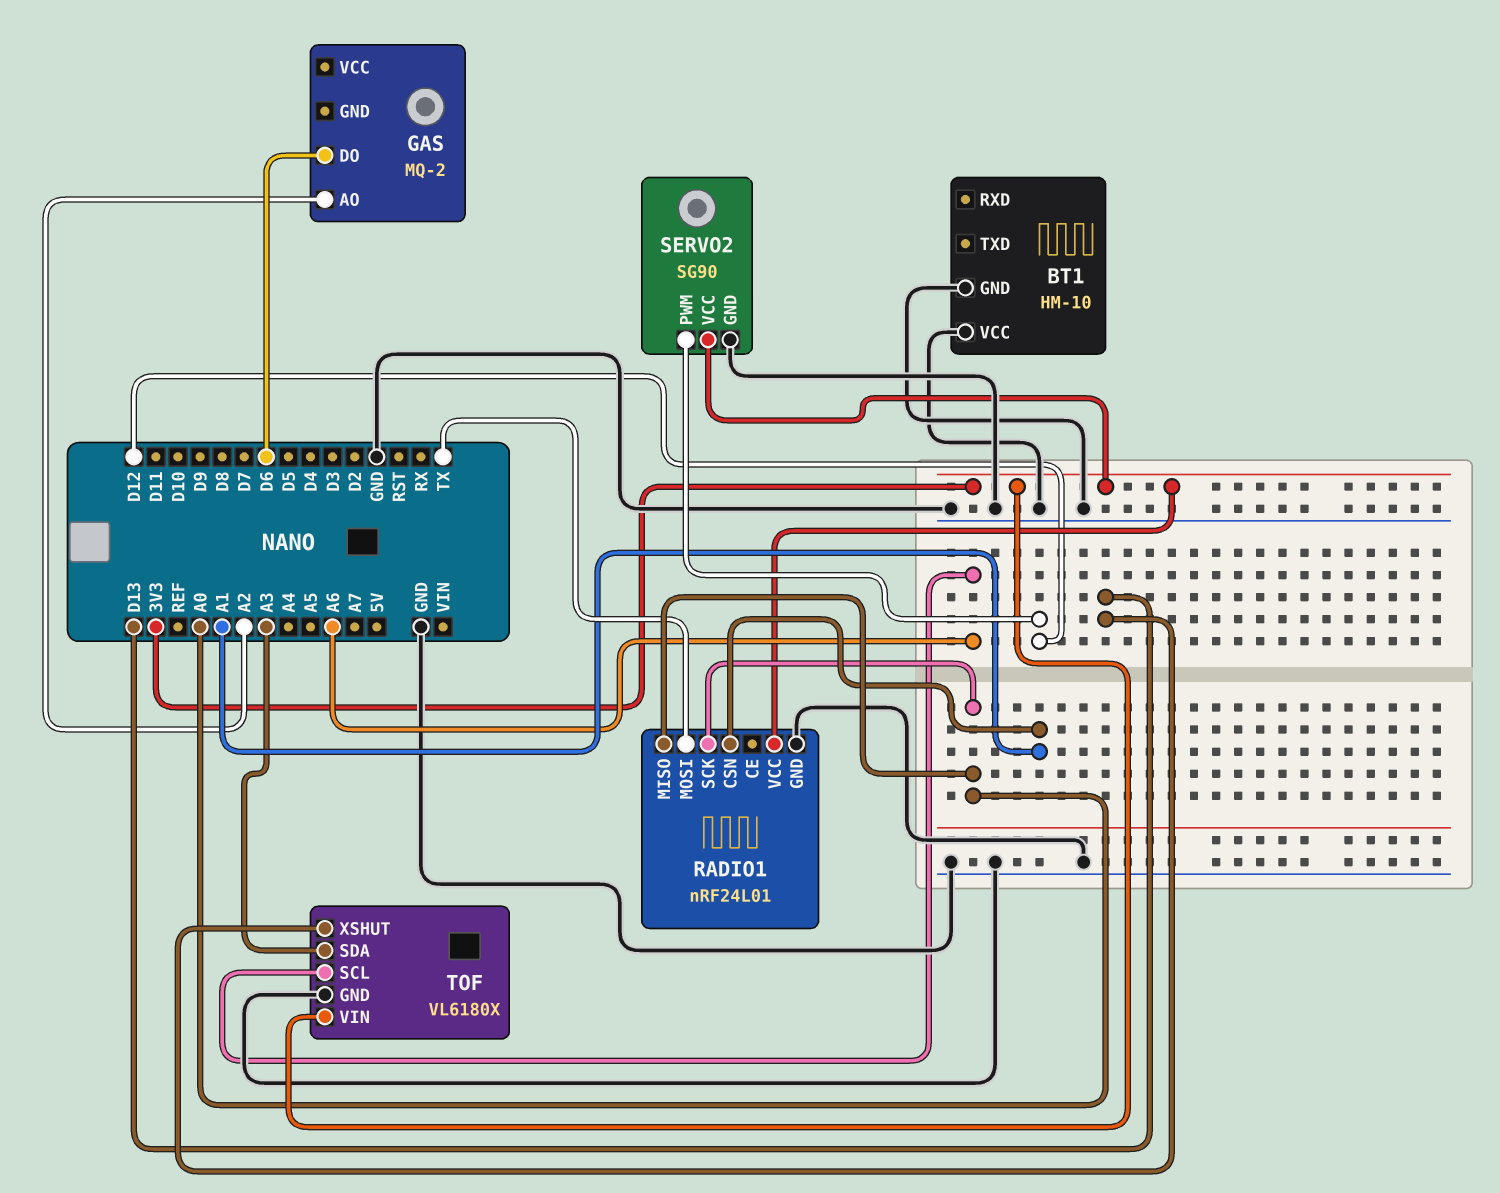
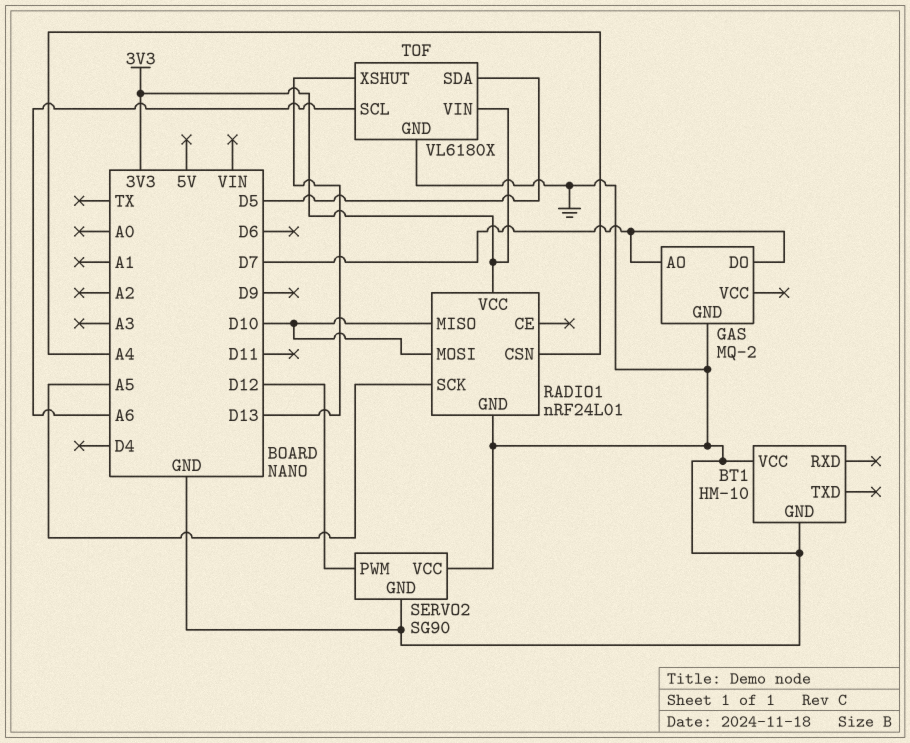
GAS pin AO: A2 -> D7
GAS pin DO: D6 -> D7
GAS pin GND: none -> GND
RADIO1 pin CSN: A1 -> A4
RADIO1 pin MISO: A0 -> D10
RADIO1 pin MOSI: TX -> D10
RADIO1 pin SCK: A0 -> A5
SERVO2 pin VCC: 3V3 -> GND
TOF pin SDA: A3 -> D5

